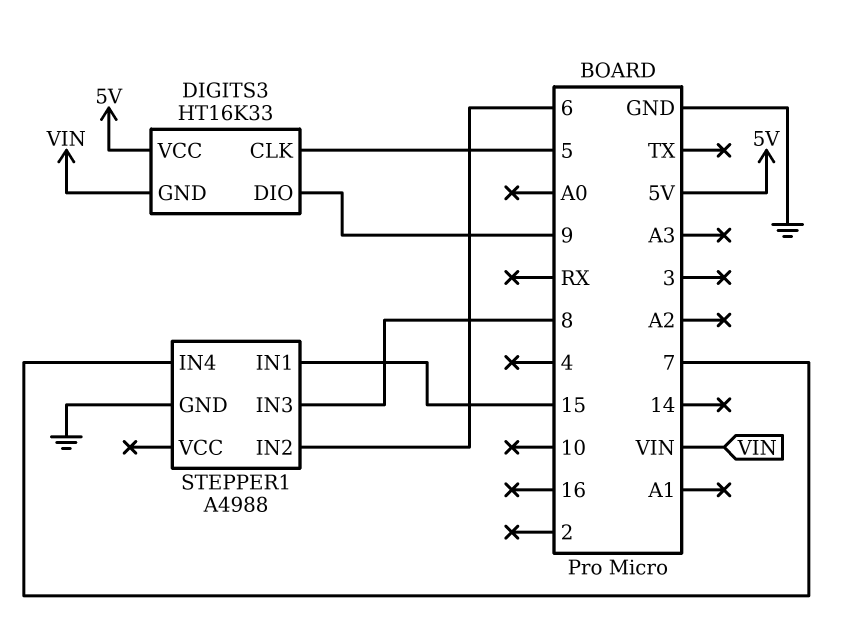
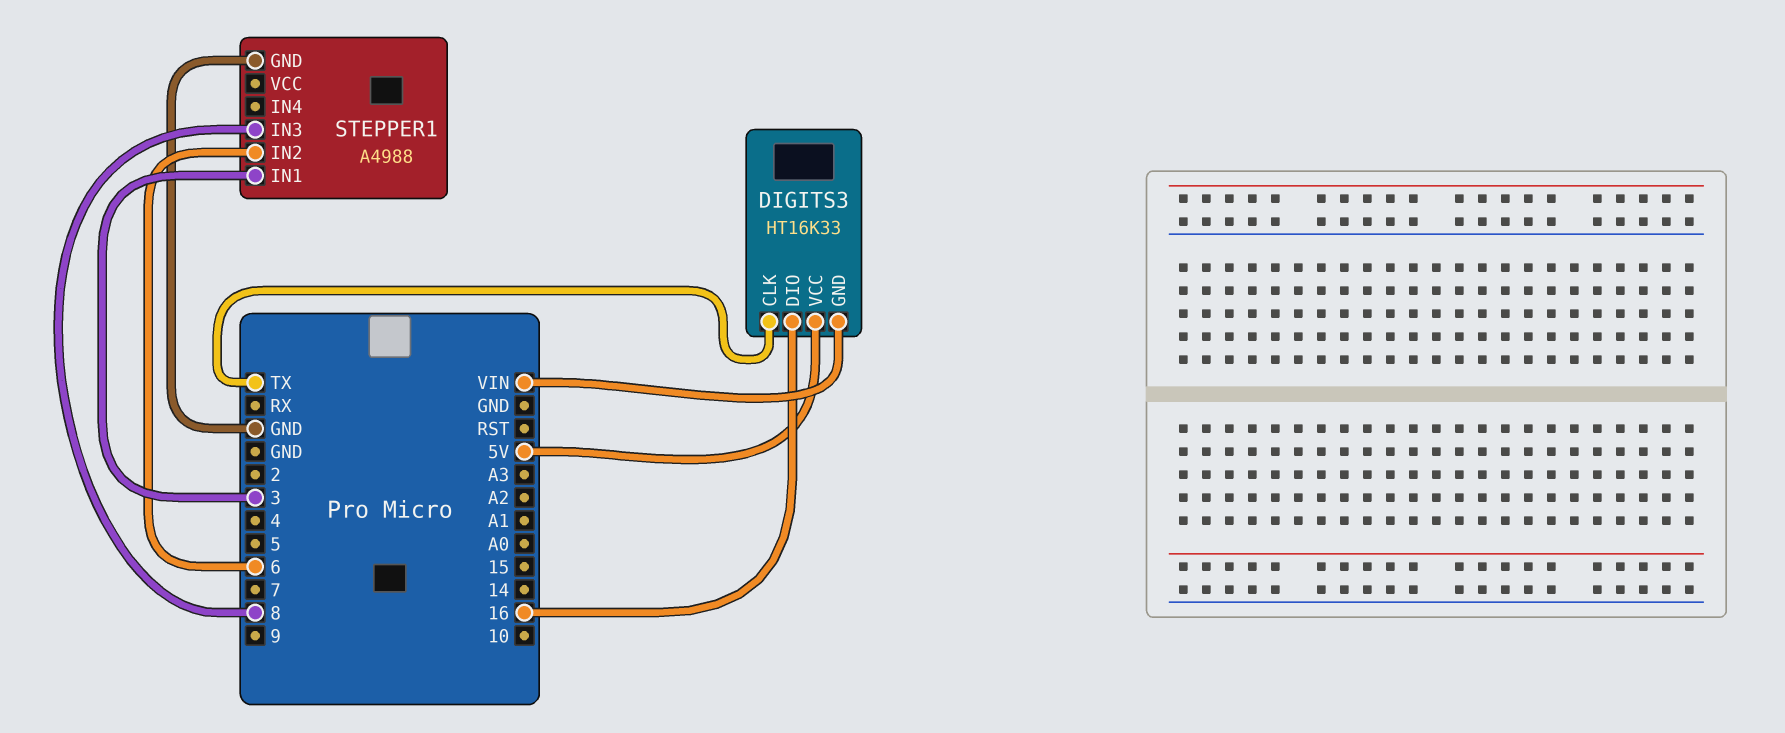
DIGITS3 pin CLK: 5 -> TX
DIGITS3 pin DIO: 9 -> 16
STEPPER1 pin IN1: 15 -> 3
STEPPER1 pin IN4: 7 -> none

